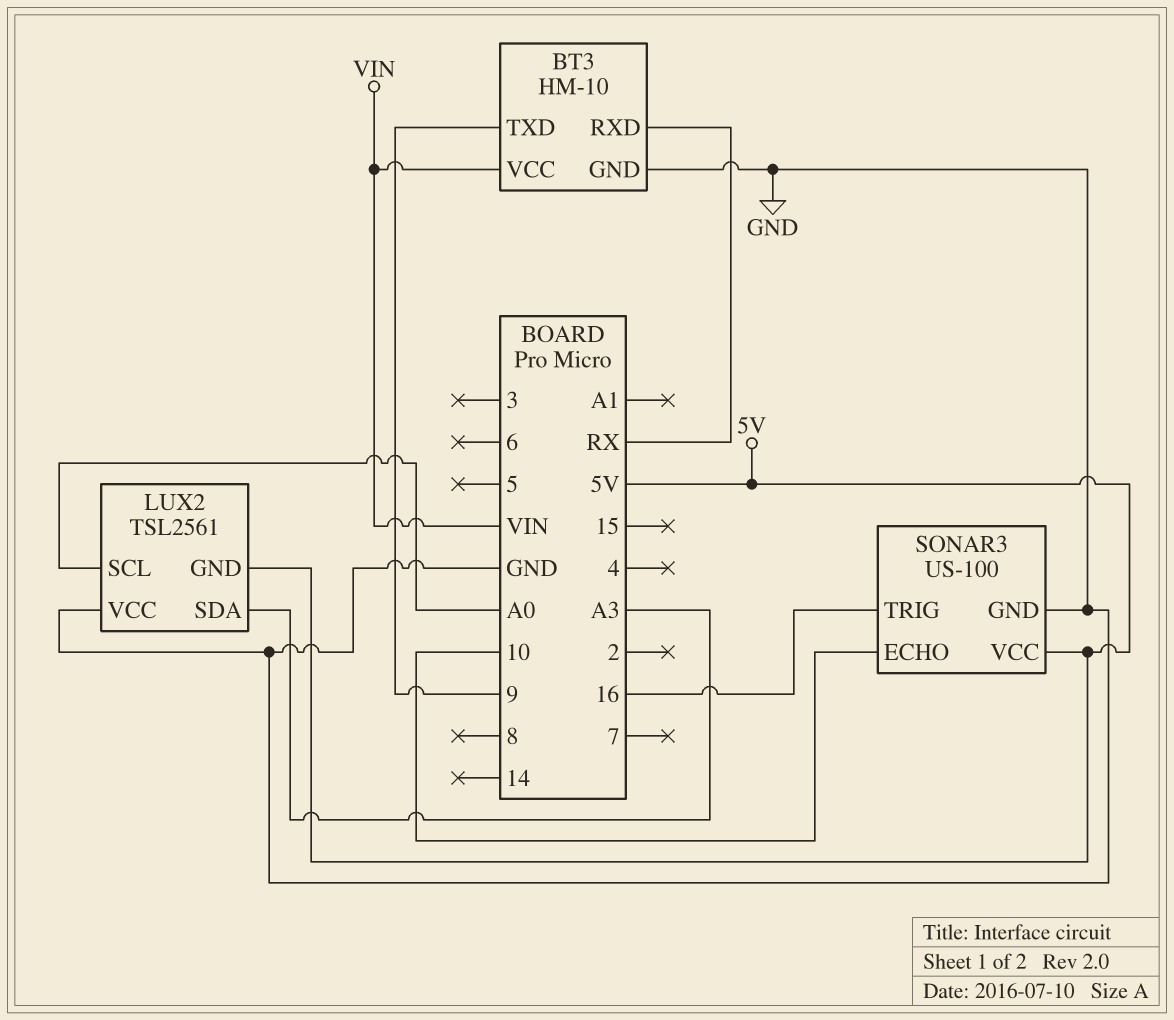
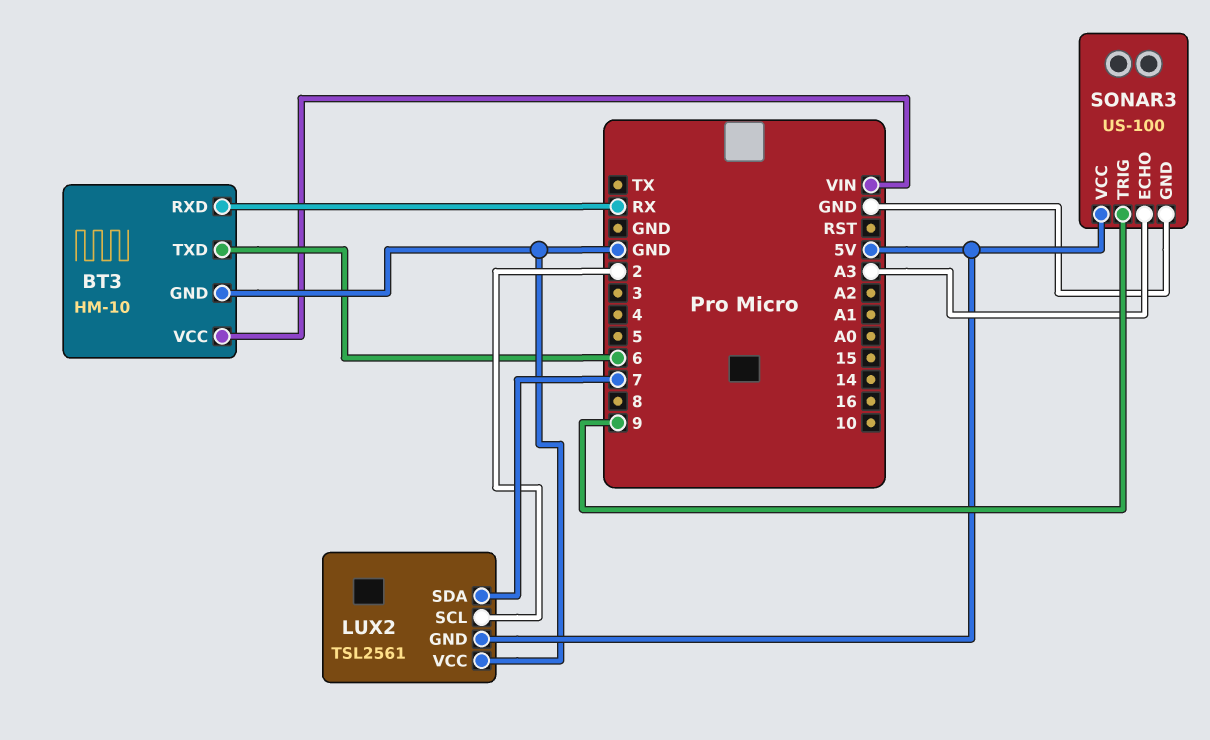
BT3 pin TXD: 9 -> 6
LUX2 pin SCL: A0 -> 2
LUX2 pin SDA: A3 -> 7
SONAR3 pin ECHO: 10 -> A3
SONAR3 pin TRIG: 16 -> 9

